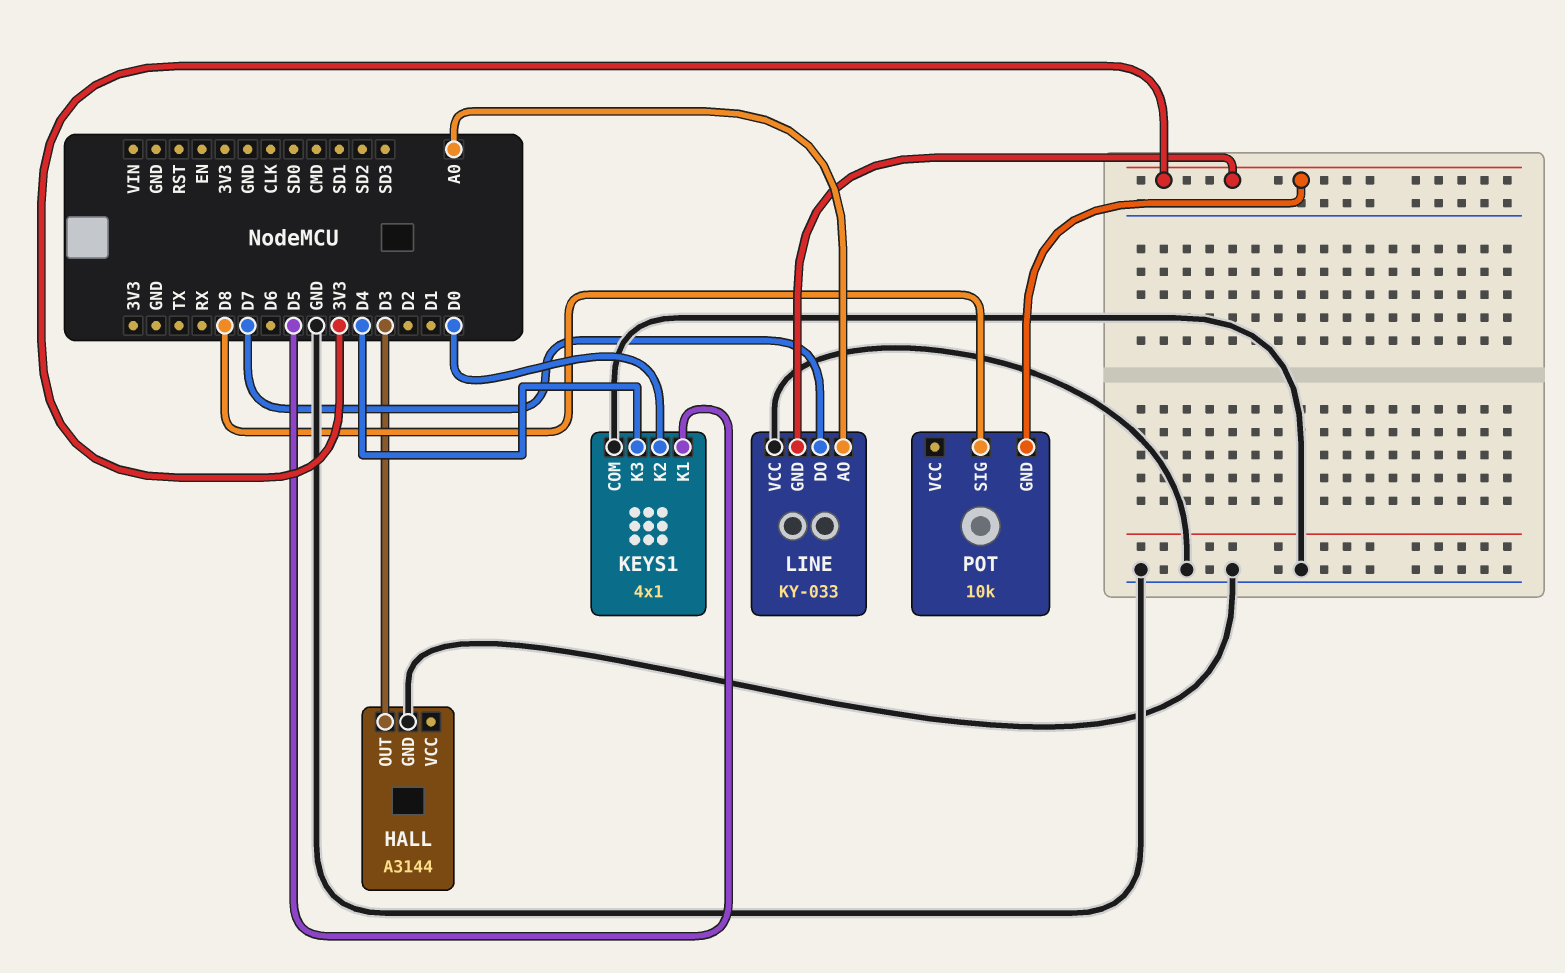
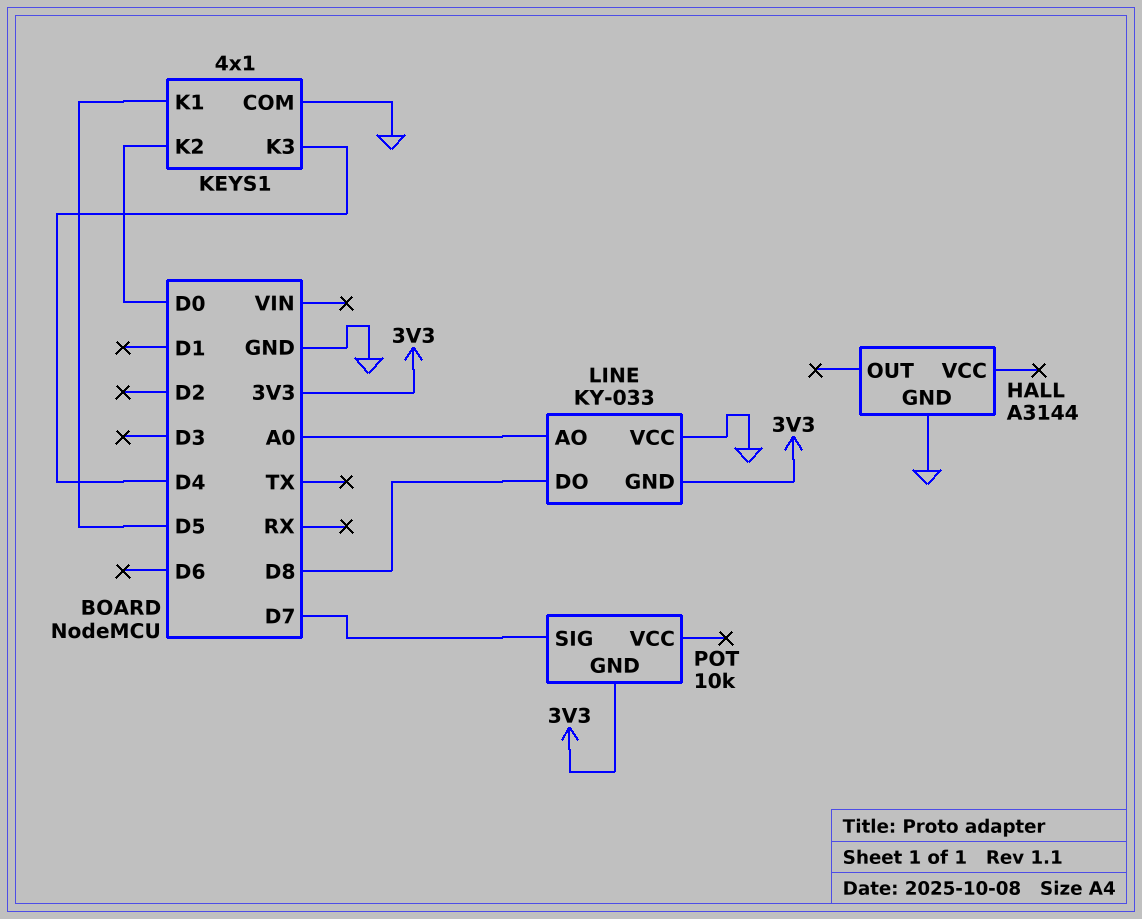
HALL pin OUT: D3 -> none
LINE pin DO: D7 -> D8
POT pin SIG: D8 -> D7

